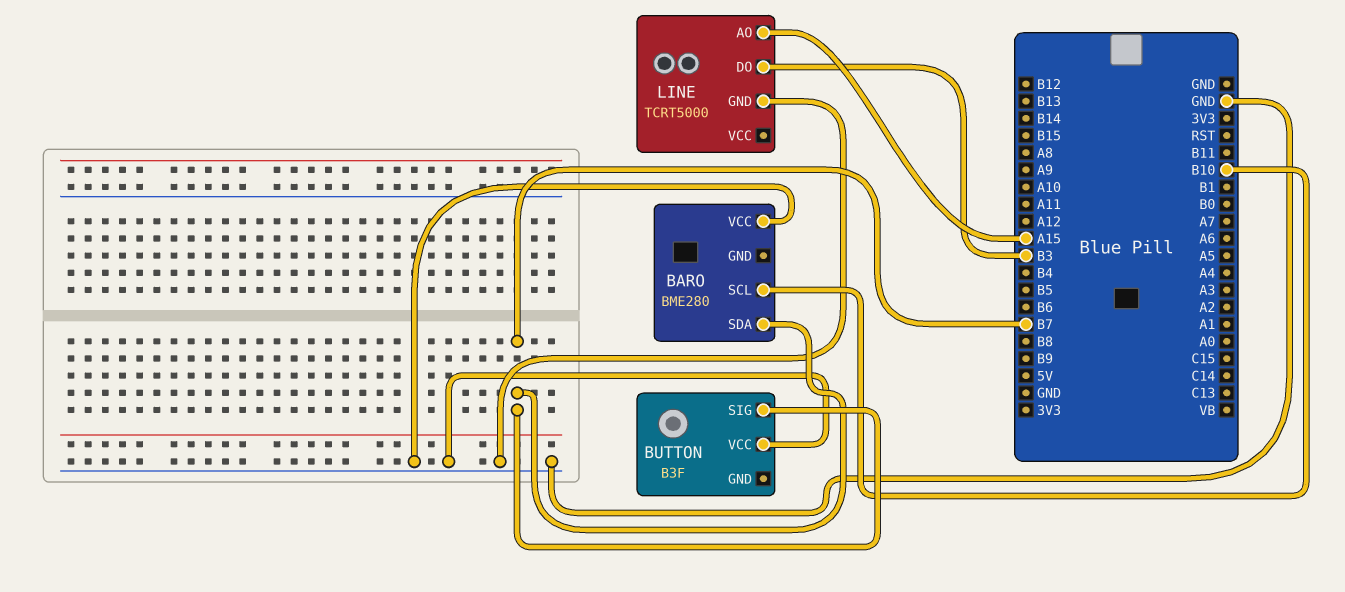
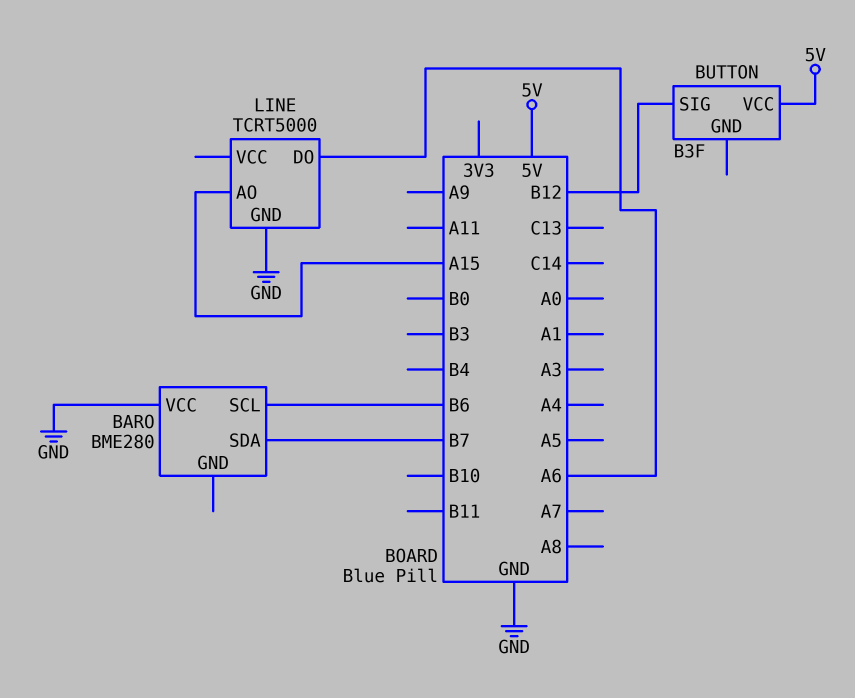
BARO pin SCL: B10 -> B6
BUTTON pin SIG: B7 -> B12
BUTTON pin VCC: GND -> 5V
LINE pin DO: B3 -> A6

